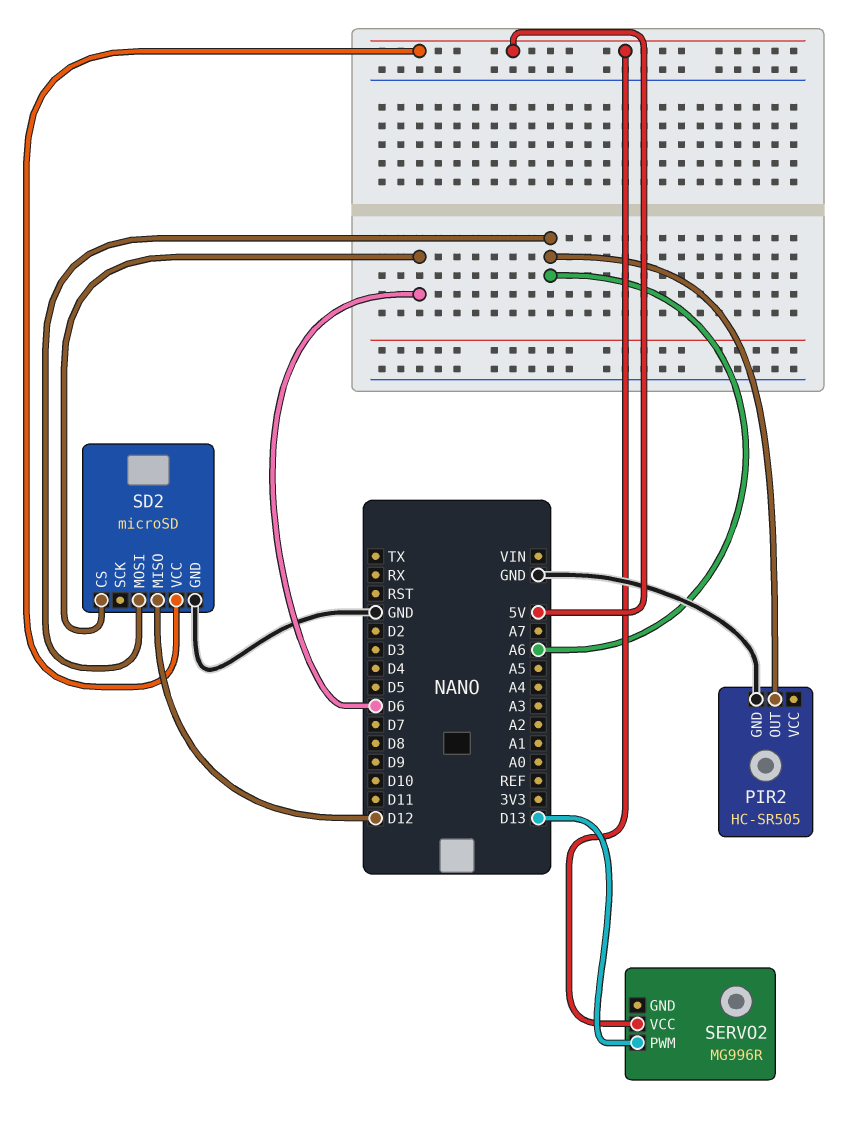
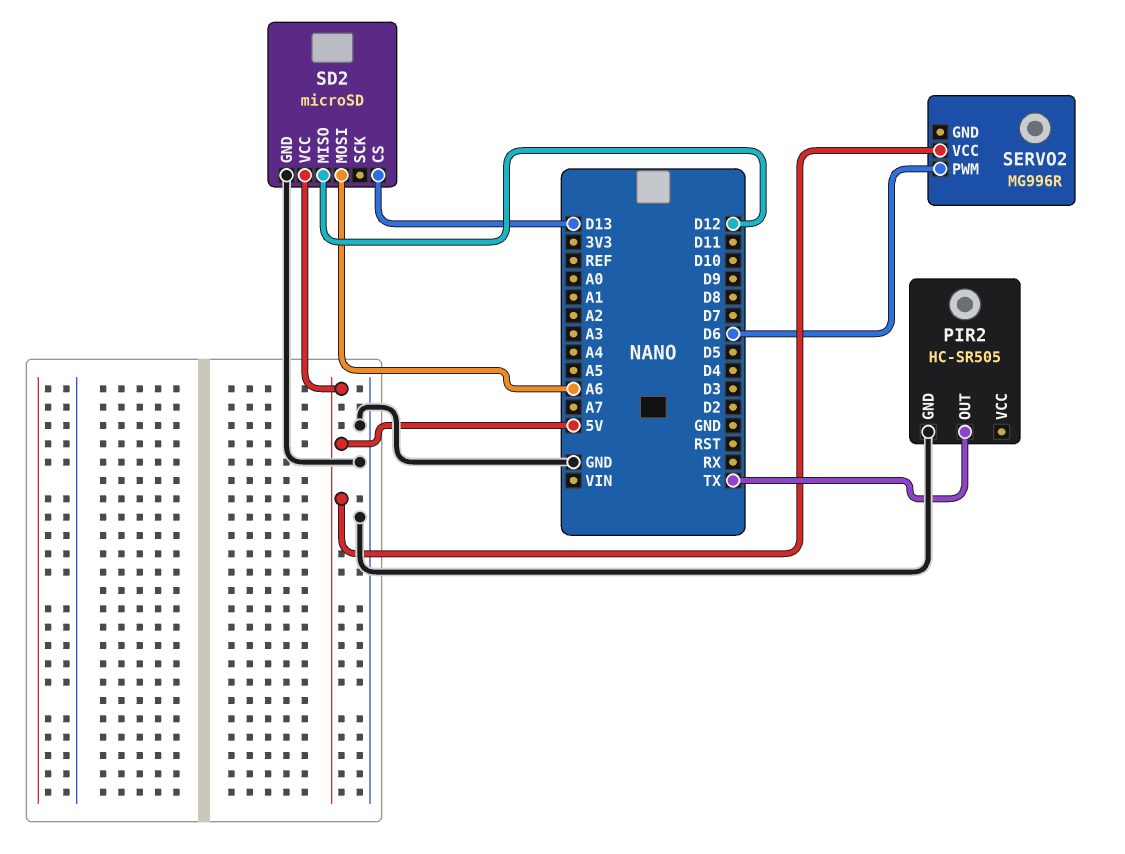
PIR2 pin OUT: A6 -> TX
SD2 pin CS: D6 -> D13
SERVO2 pin PWM: D13 -> D6

